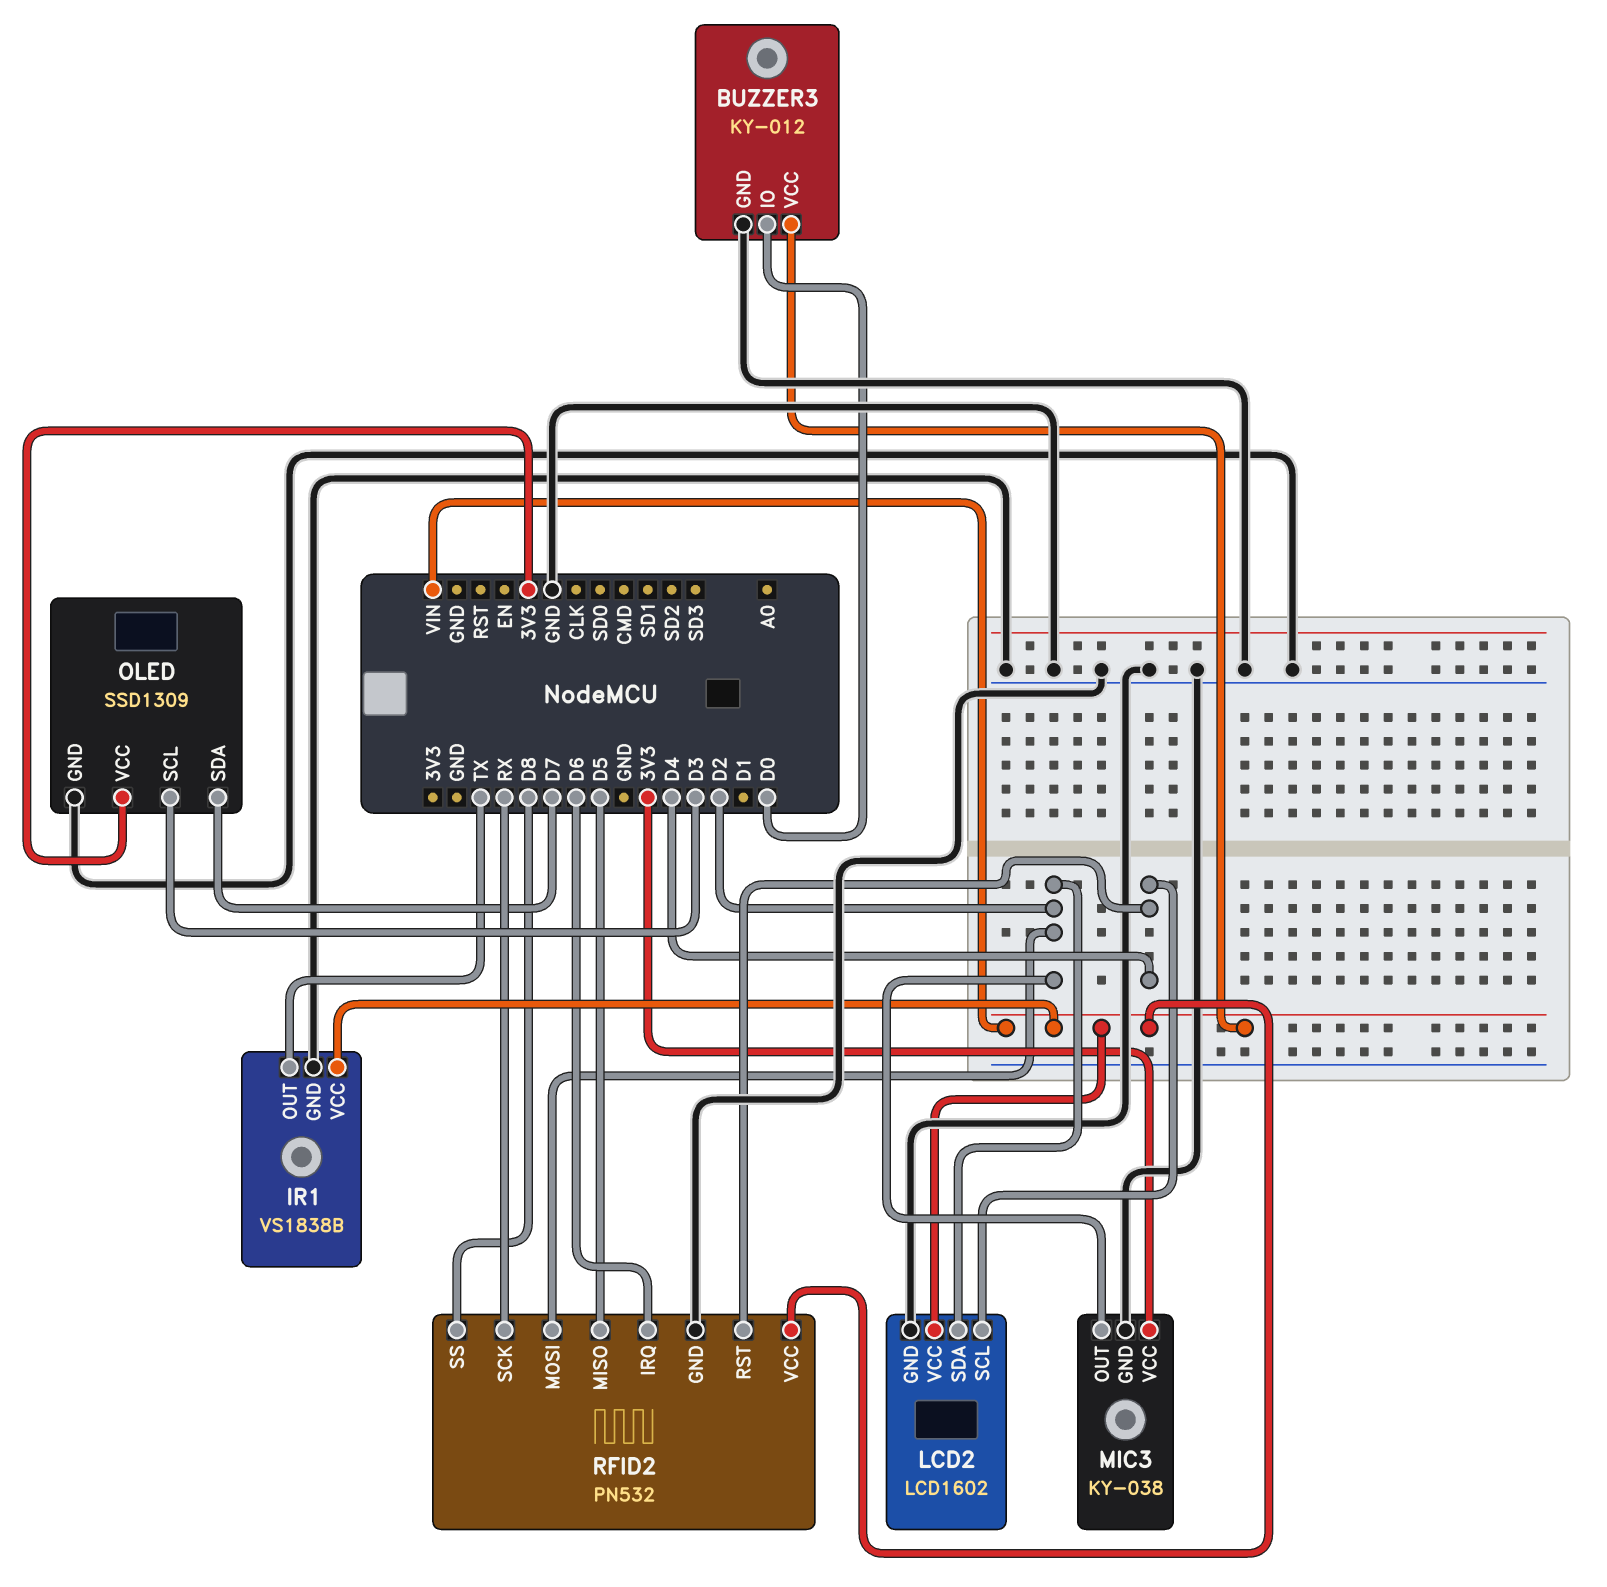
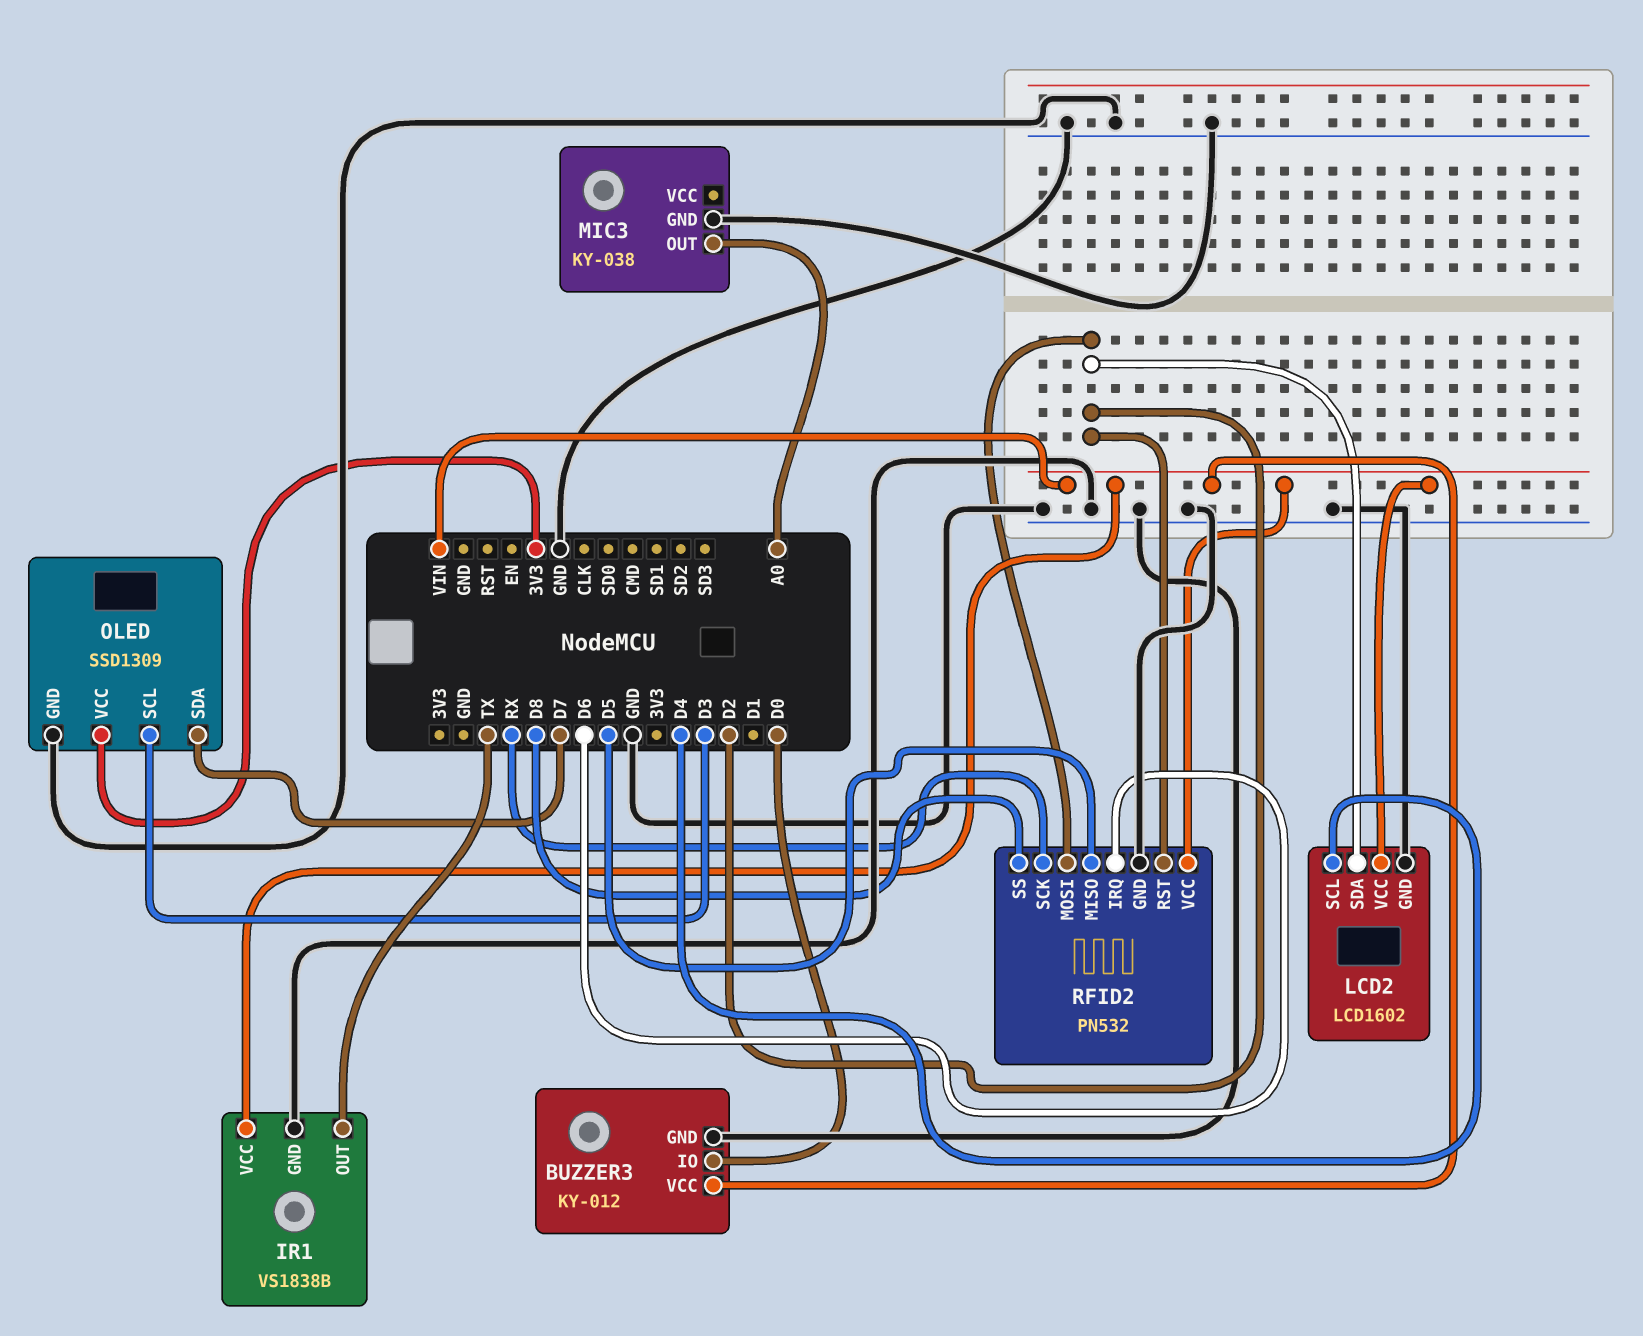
MIC3 pin OUT: D2 -> A0
MIC3 pin VCC: 3V3 -> none
RFID2 pin RST: D4 -> D2

